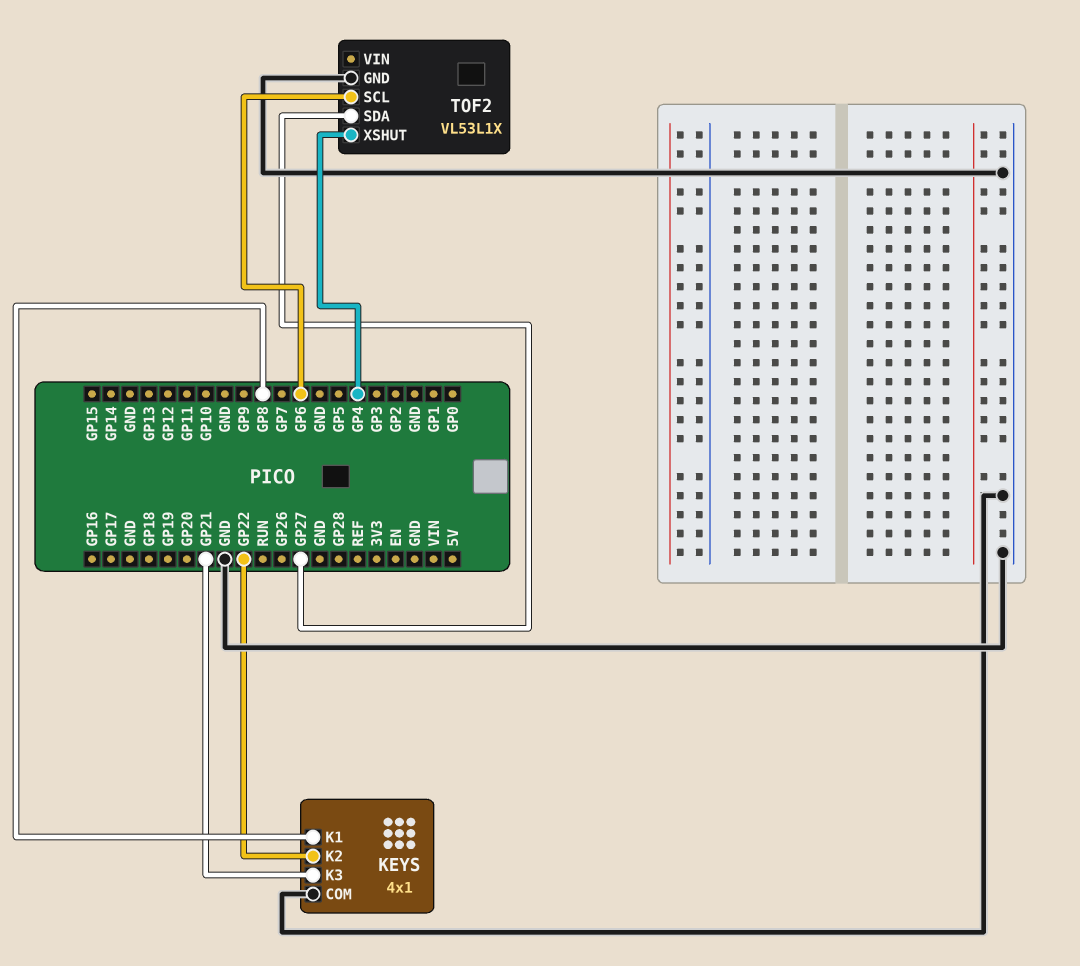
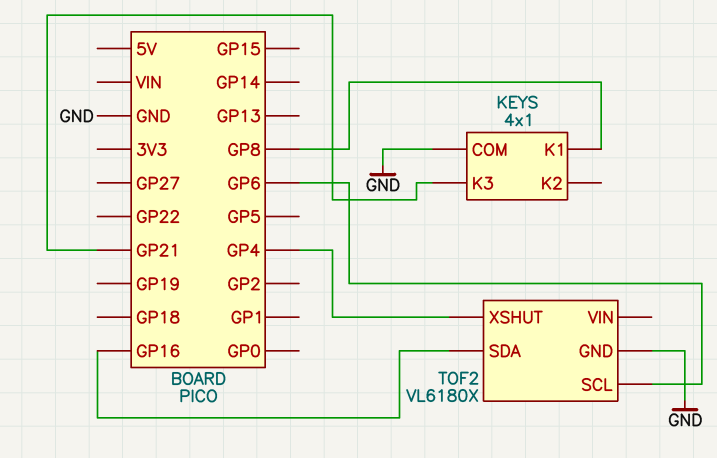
KEYS pin K2: GP22 -> none
TOF2: VL53L1X -> VL6180X
TOF2 pin SDA: GP27 -> GP16

